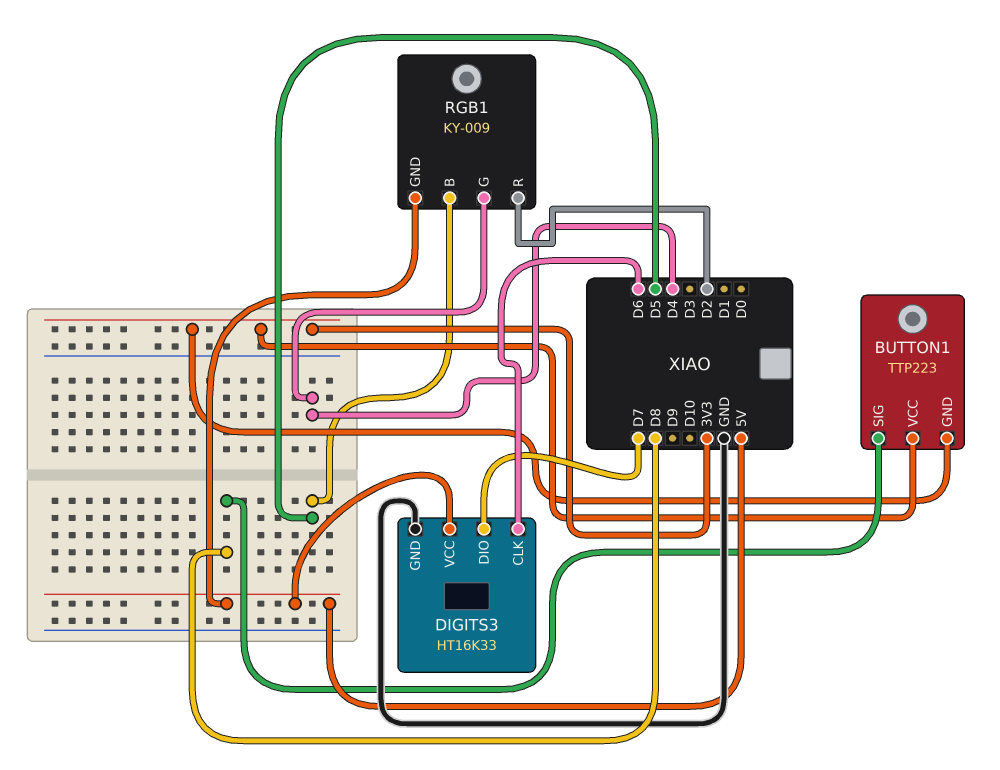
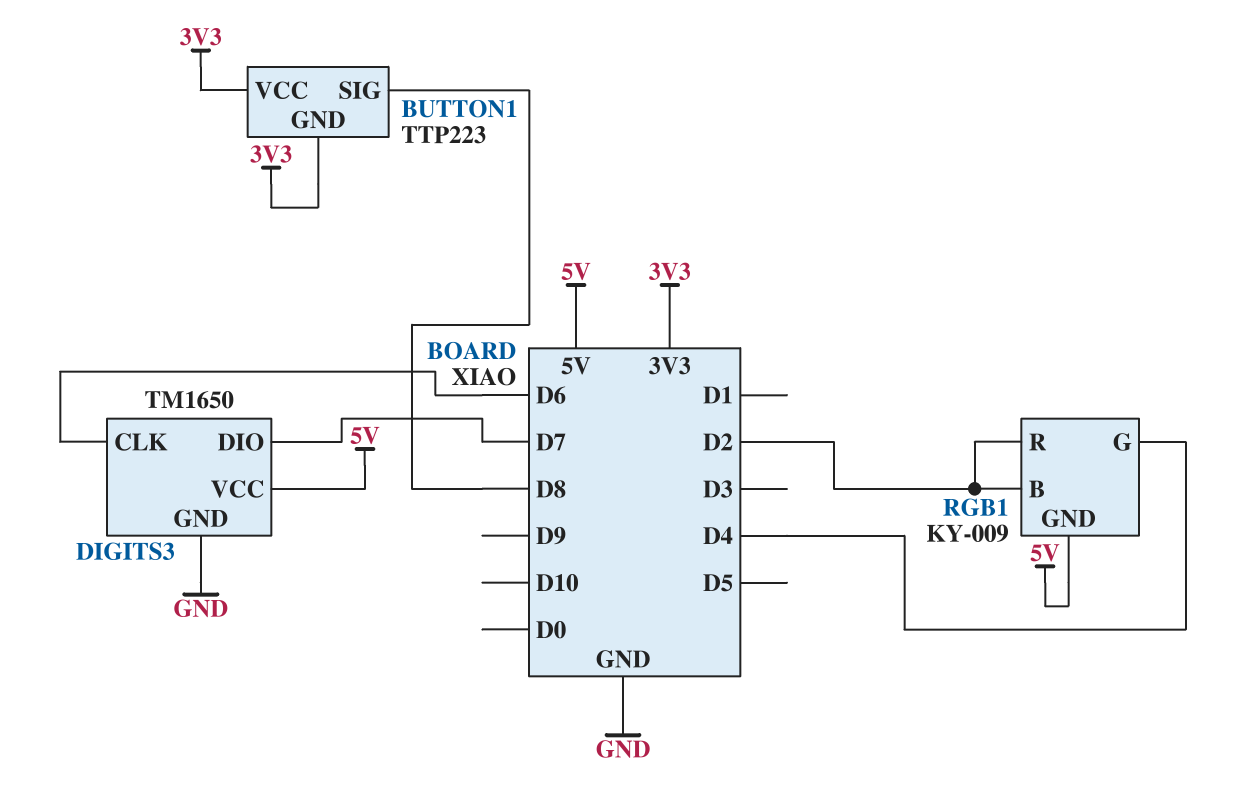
DIGITS3: HT16K33 -> TM1650
RGB1 pin B: D5 -> D2

